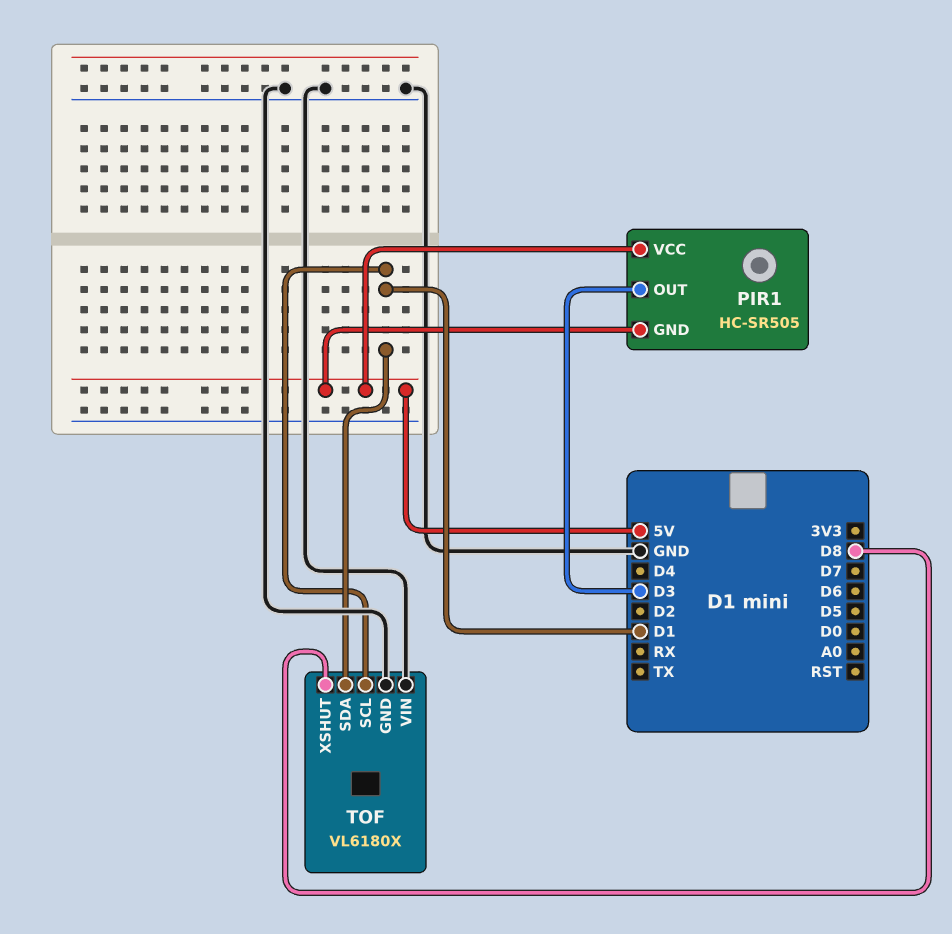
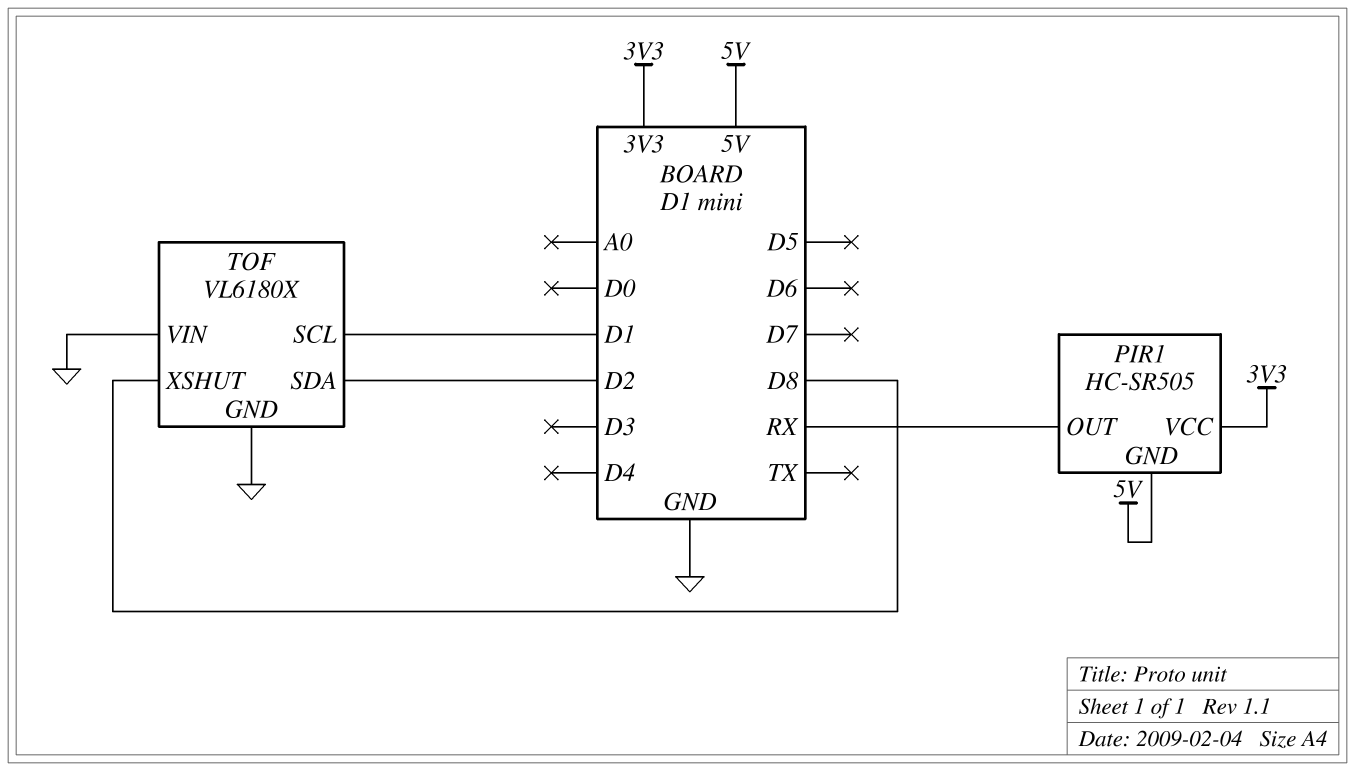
PIR1 pin OUT: D3 -> RX
PIR1 pin VCC: 5V -> 3V3
TOF pin SDA: D1 -> D2

